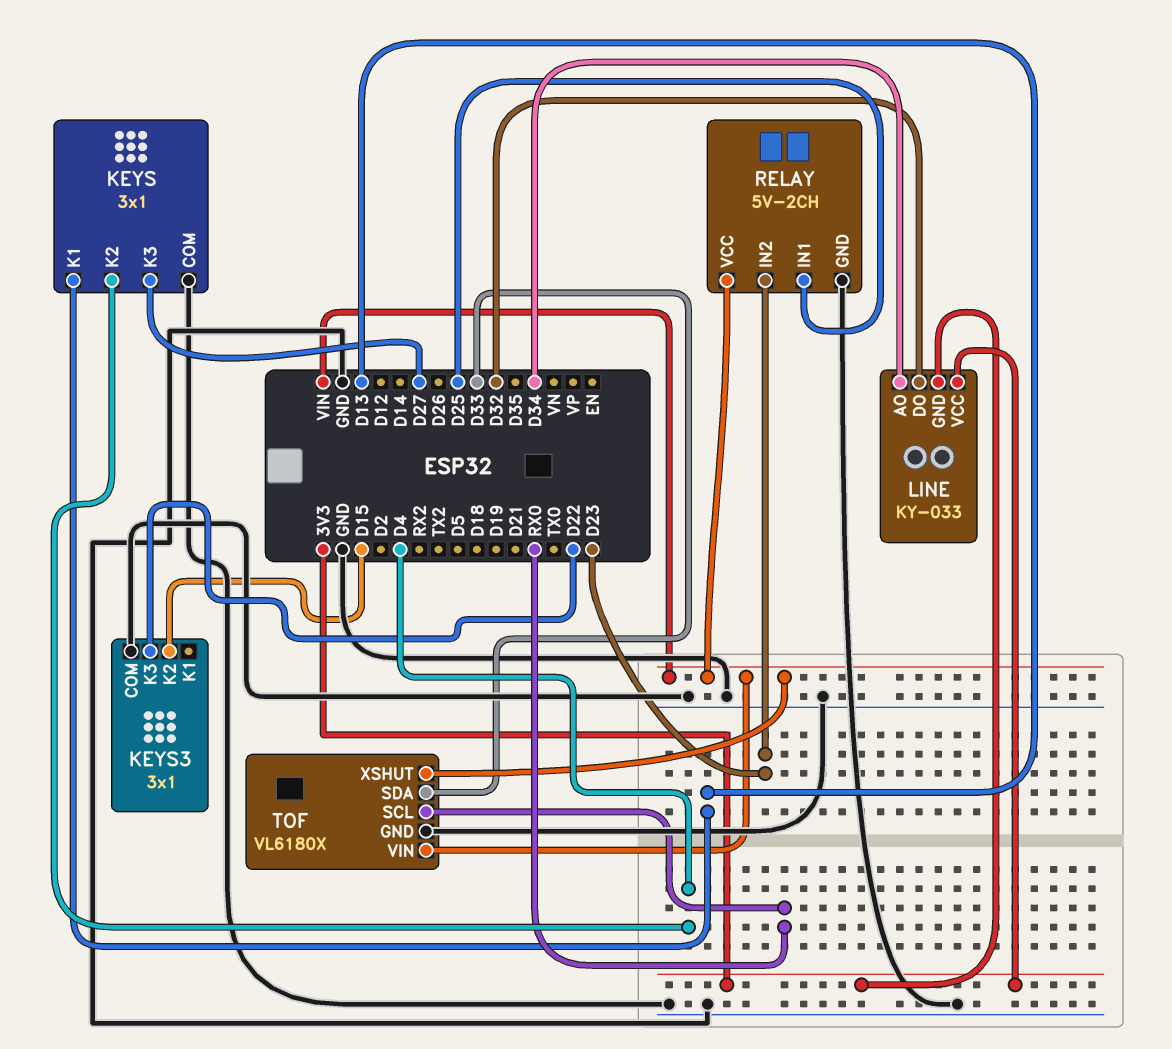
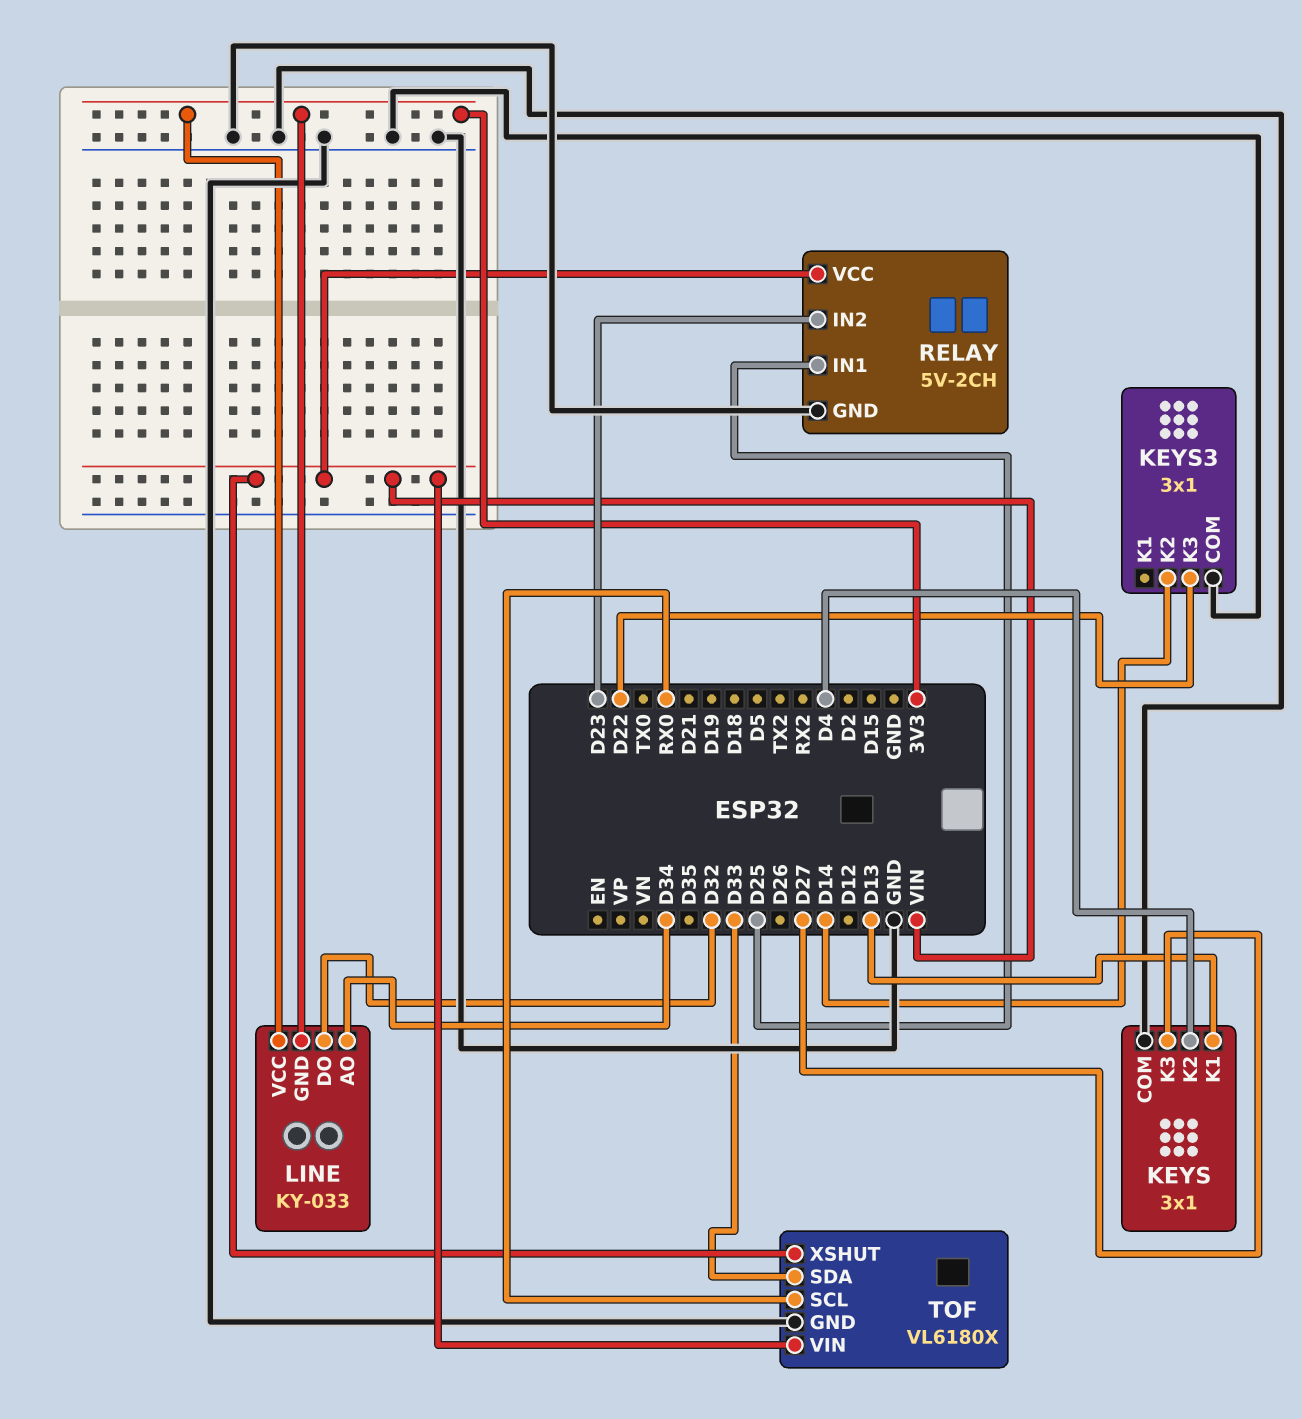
KEYS3 pin K2: D15 -> D14

